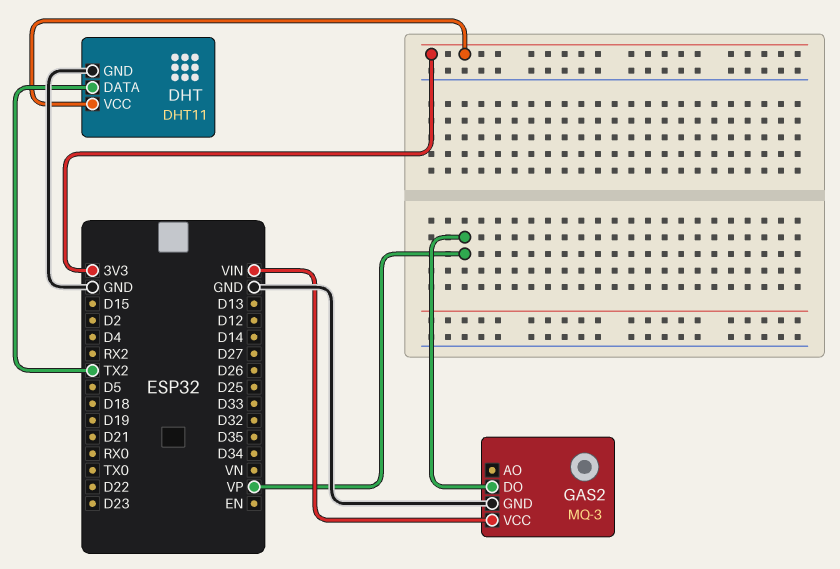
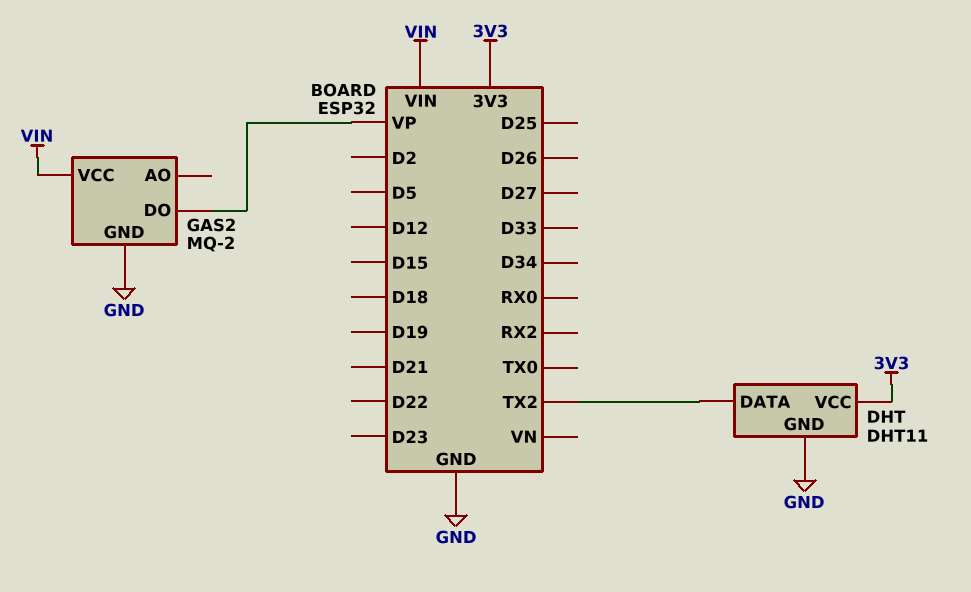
GAS2: MQ-3 -> MQ-2

